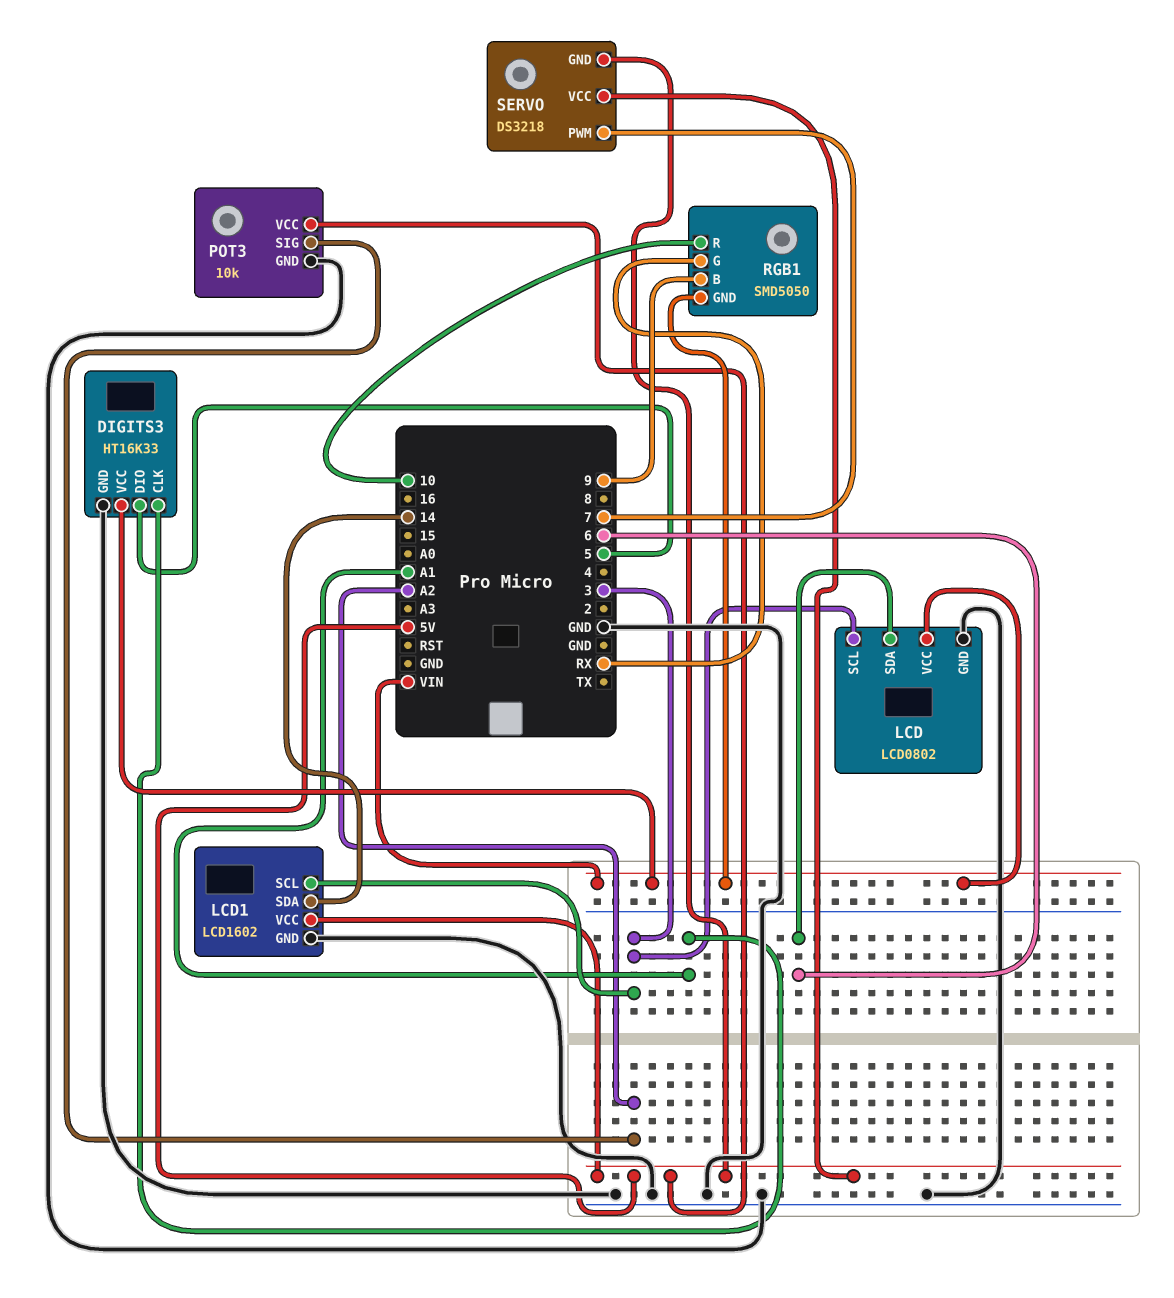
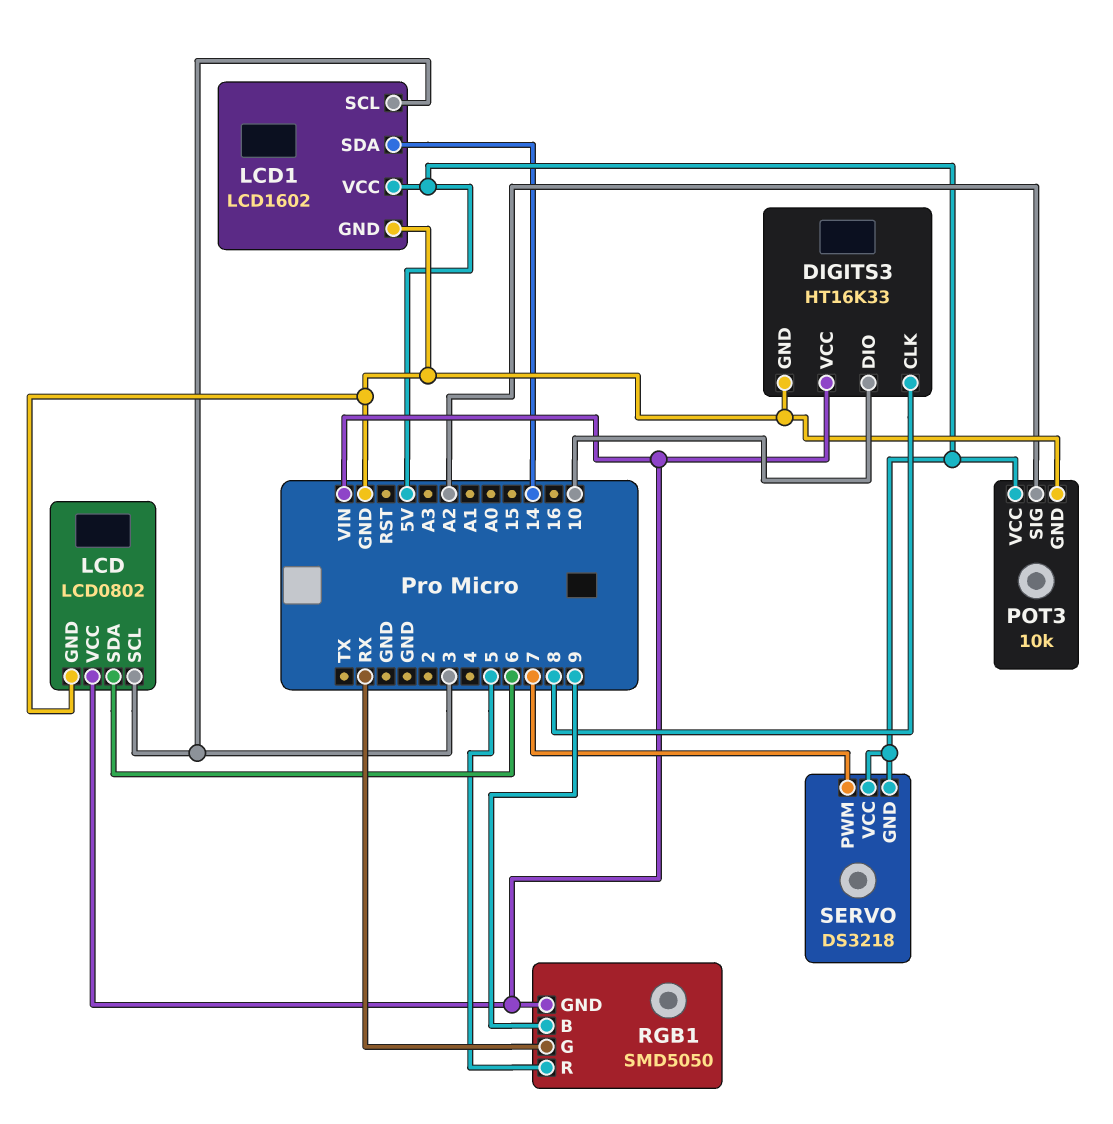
DIGITS3 pin CLK: A1 -> 8
DIGITS3 pin DIO: 5 -> 10
RGB1 pin R: 10 -> 5

